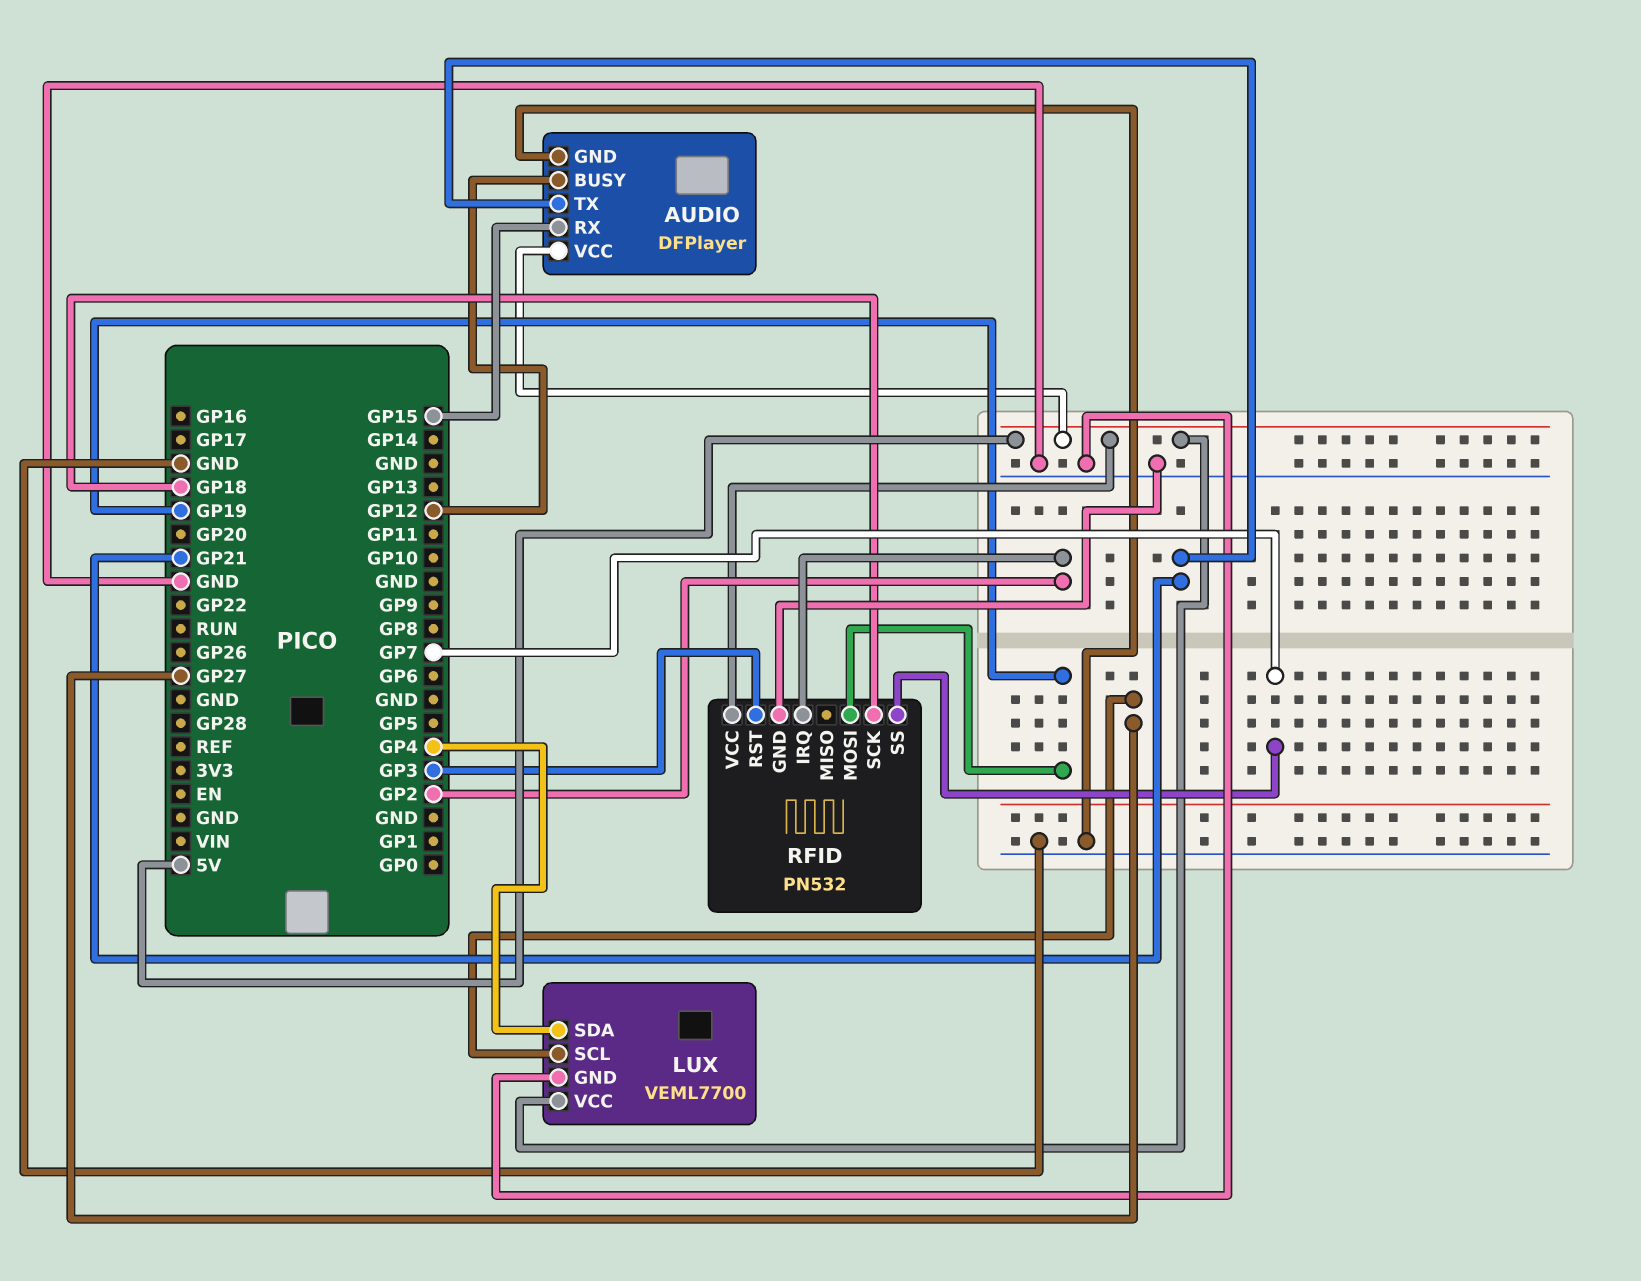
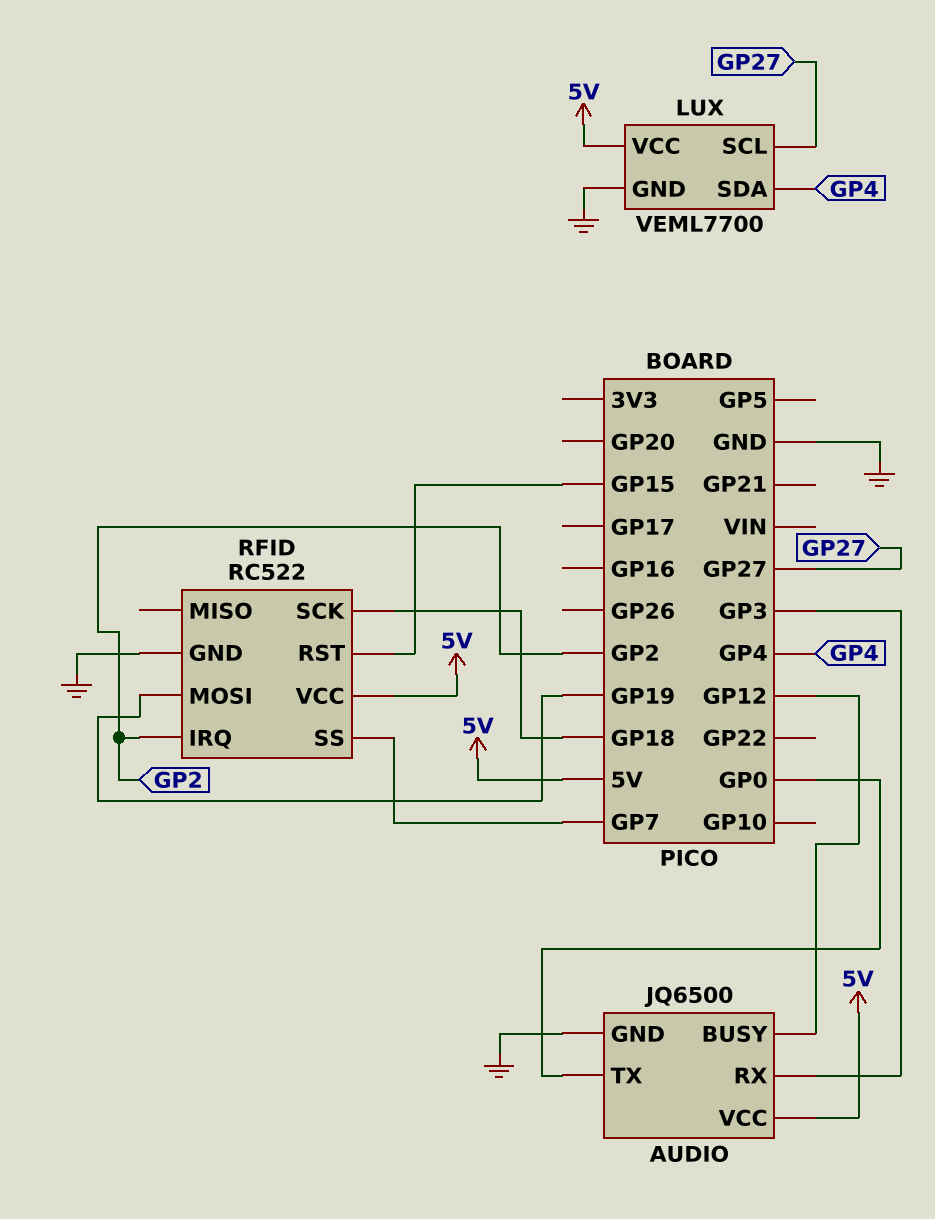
AUDIO: DFPlayer -> JQ6500
AUDIO pin RX: GP15 -> GP3
AUDIO pin TX: GP21 -> GP0
RFID: PN532 -> RC522
RFID pin RST: GP3 -> GP15

